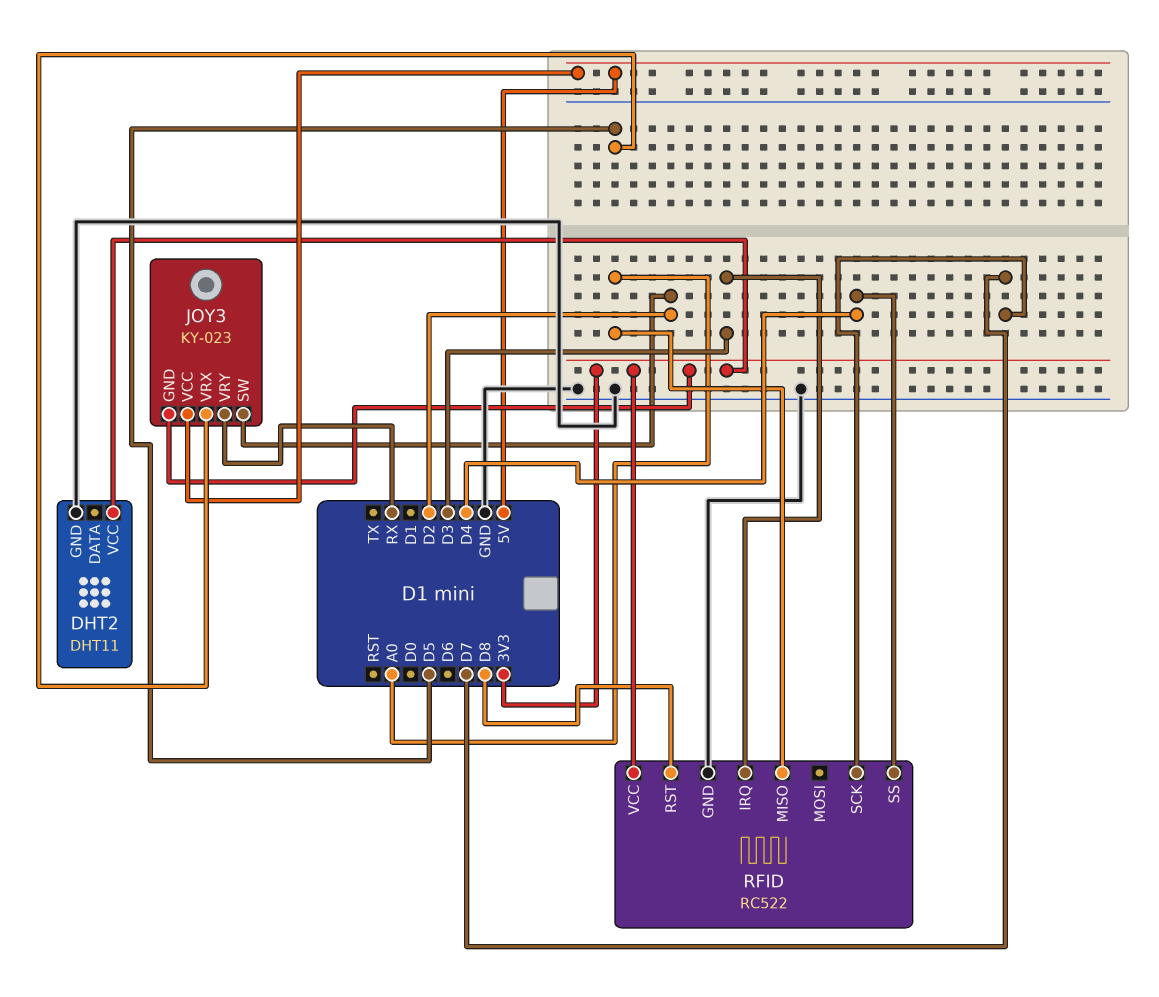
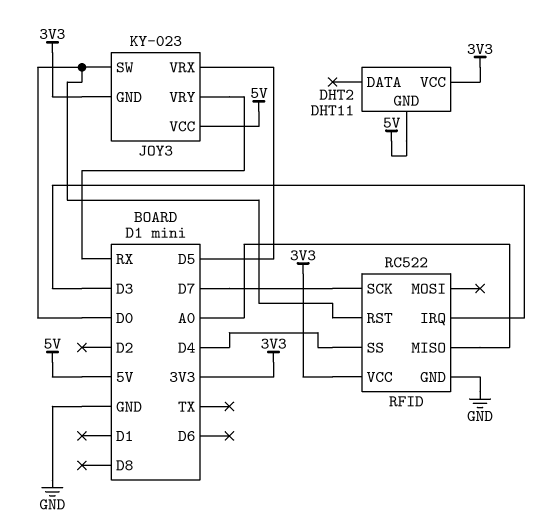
DHT2 pin GND: GND -> 5V
JOY3 pin SW: D2 -> D0
RFID pin RST: D8 -> D0

